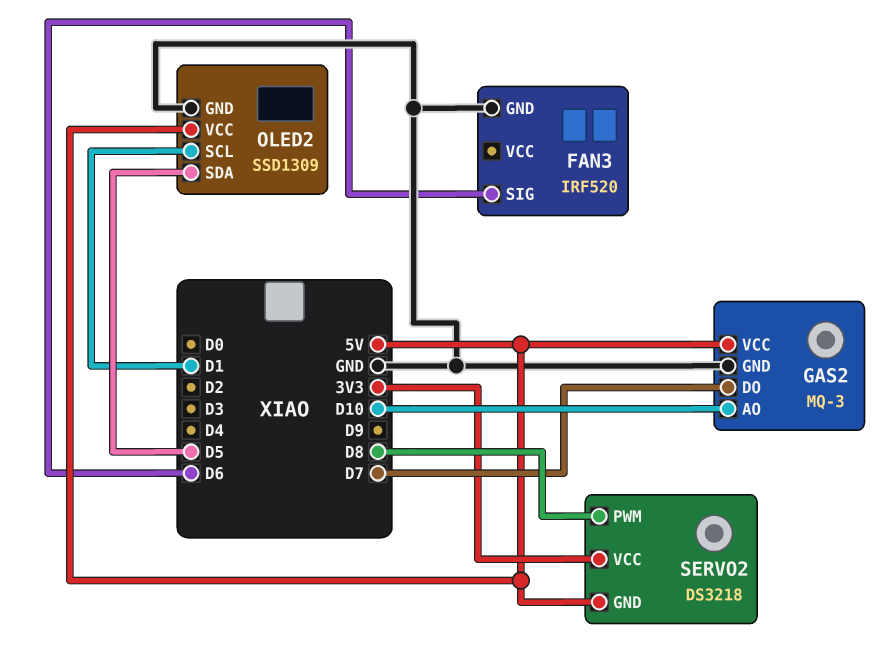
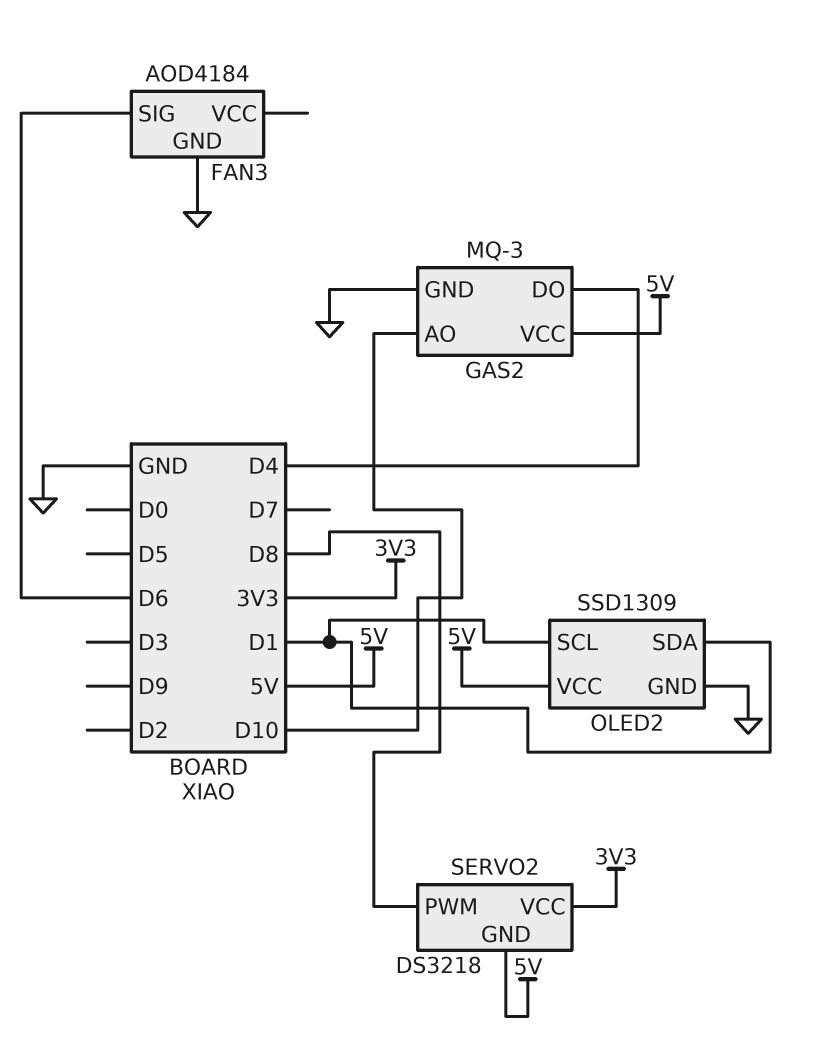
FAN3: IRF520 -> AOD4184
GAS2 pin DO: D7 -> D4
OLED2 pin SDA: D5 -> D1

